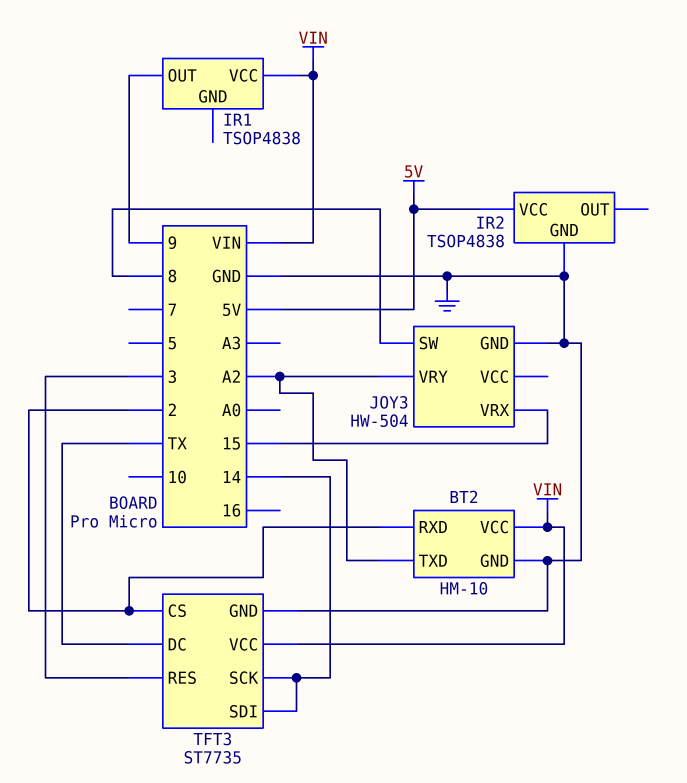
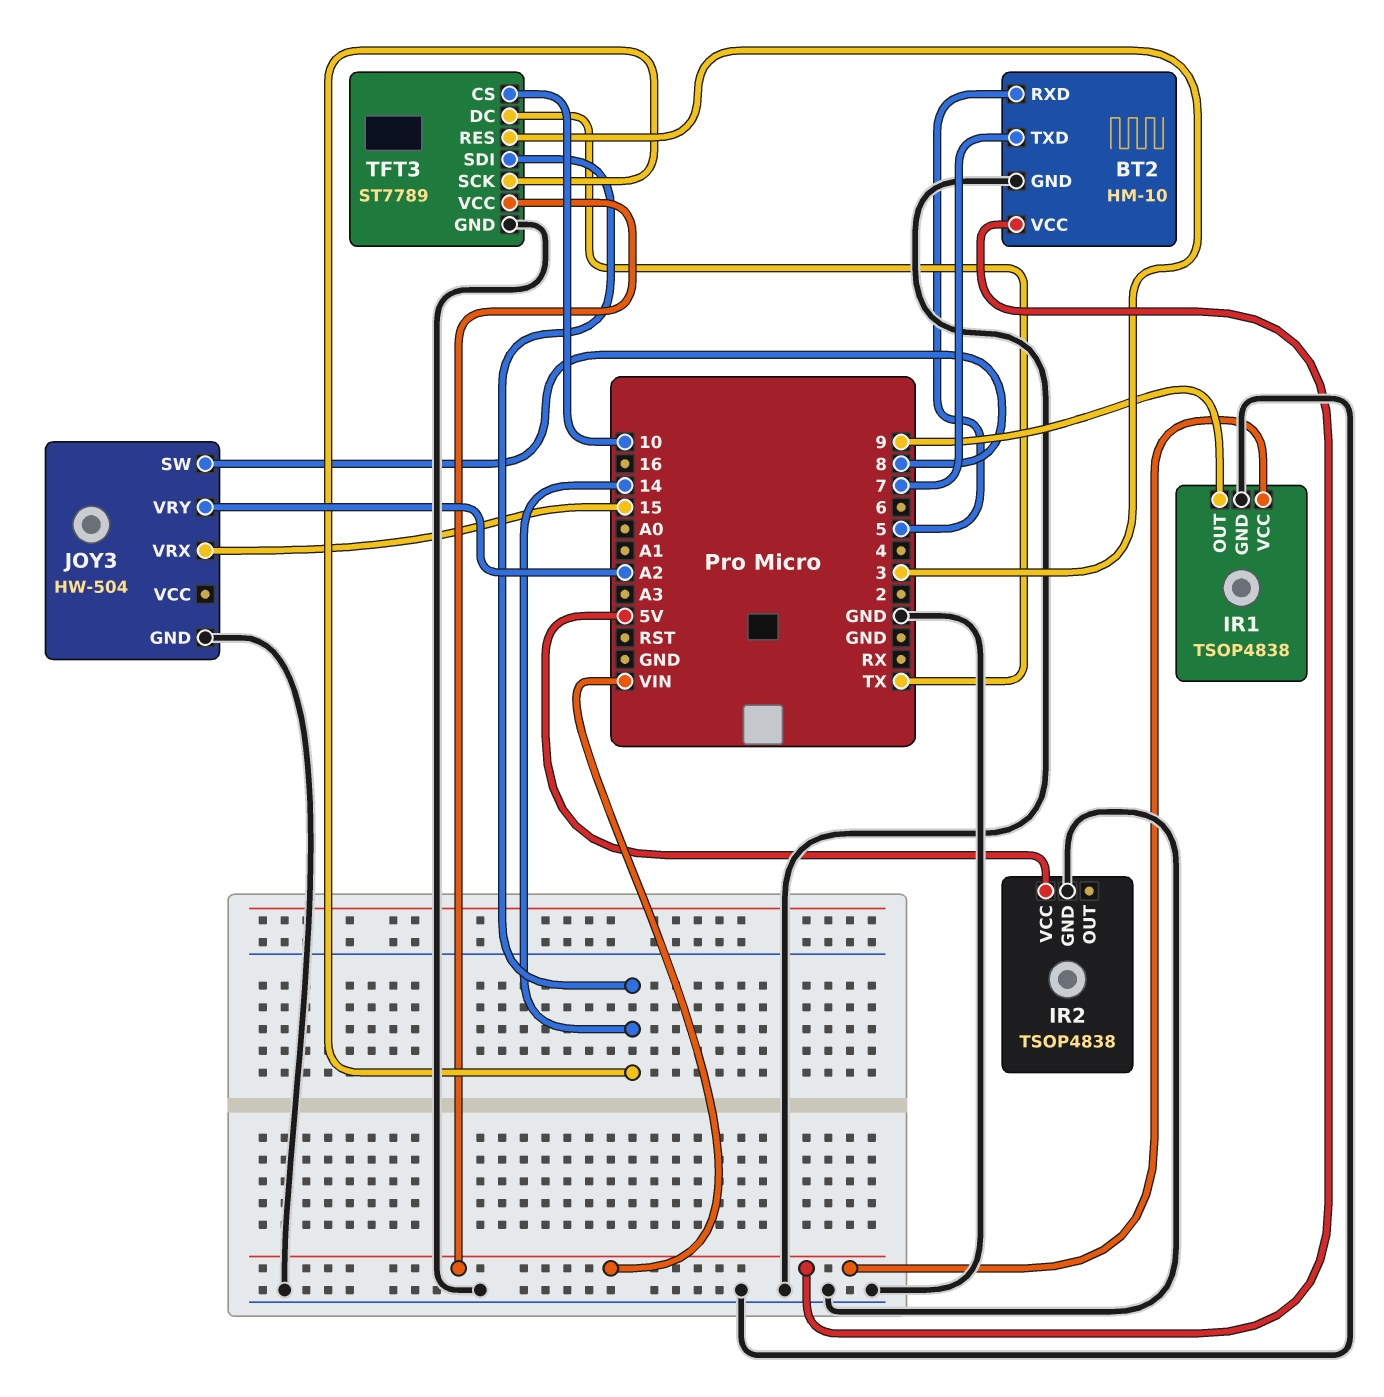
BT2 pin RXD: 2 -> 5
BT2 pin TXD: A2 -> 7
IR1 pin GND: none -> GND
TFT3: ST7735 -> ST7789
TFT3 pin CS: 2 -> 10

